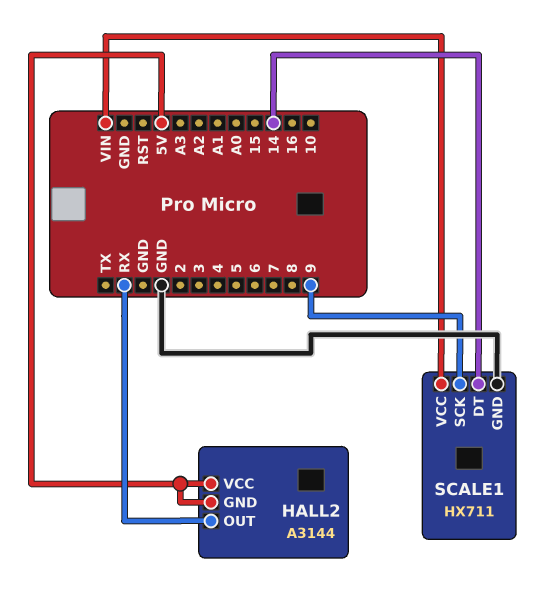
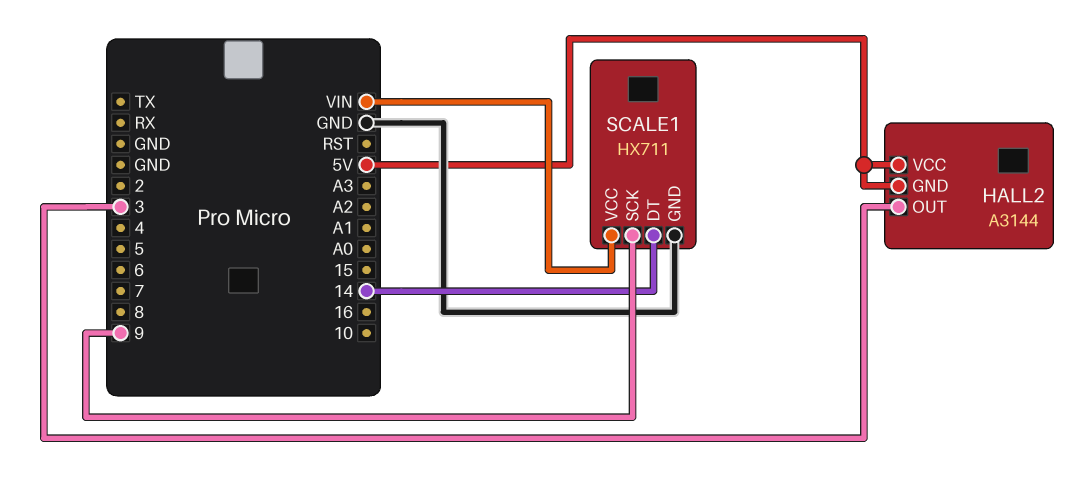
HALL2 pin OUT: RX -> 3

